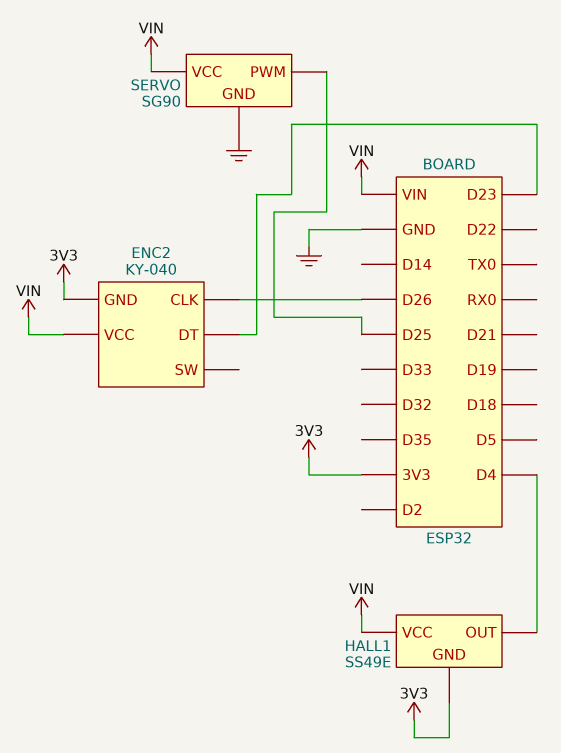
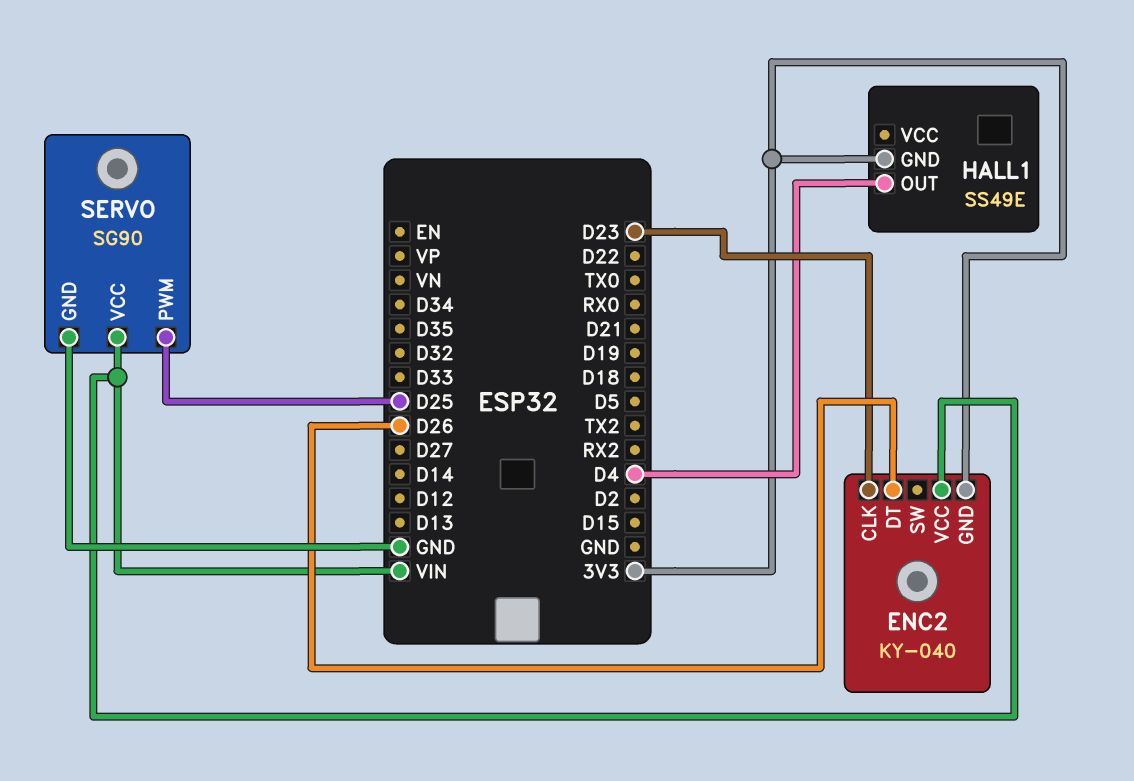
ENC2 pin CLK: D26 -> D23
ENC2 pin DT: D23 -> D26
HALL1 pin VCC: VIN -> none

